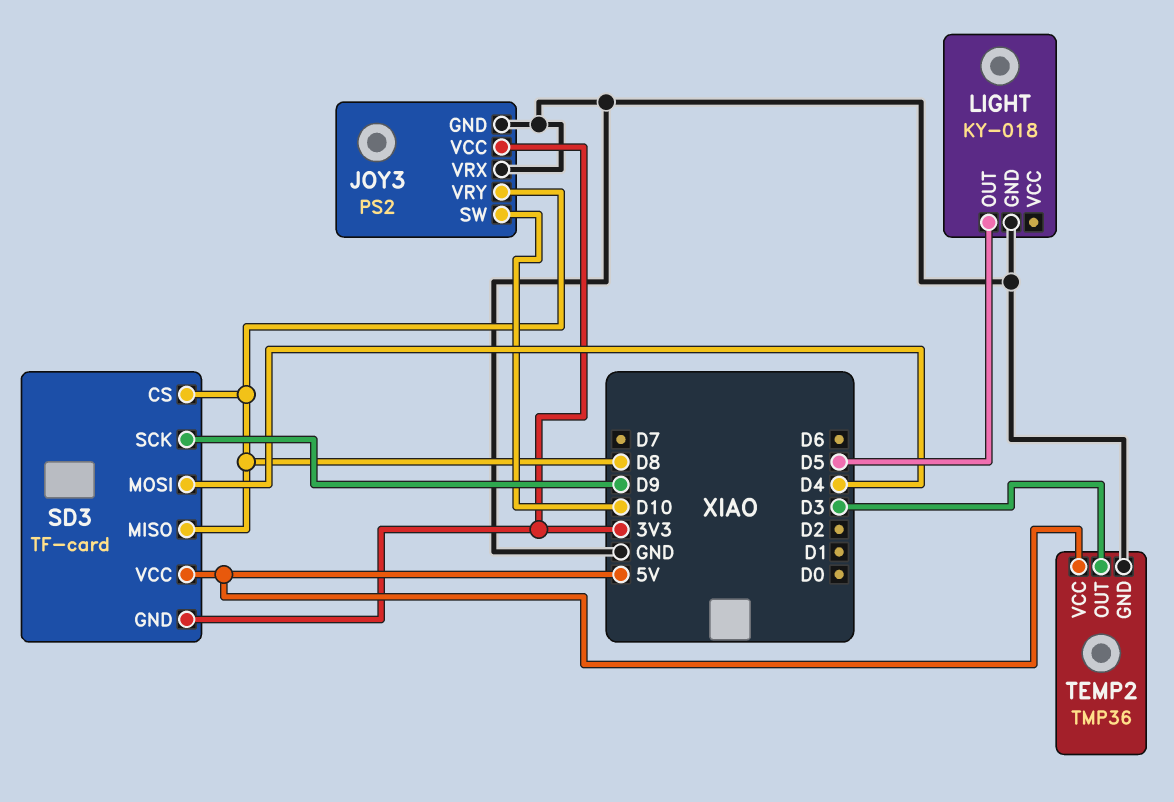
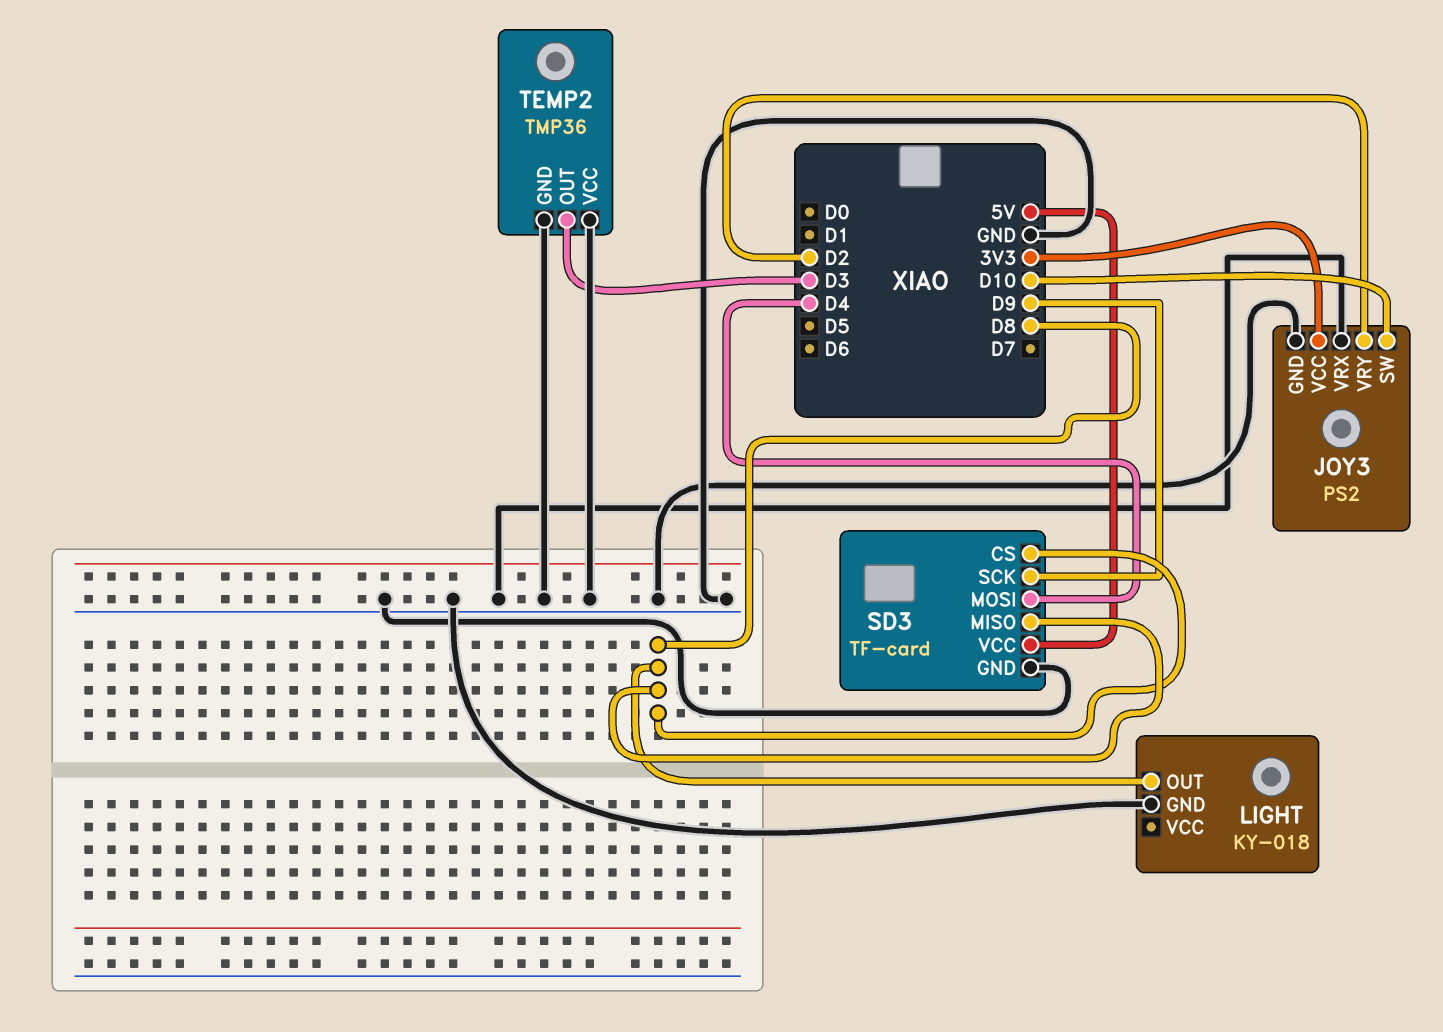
JOY3 pin VRY: D8 -> D2
LIGHT pin OUT: D5 -> D8
SD3 pin GND: 3V3 -> GND
TEMP2 pin VCC: 5V -> GND

